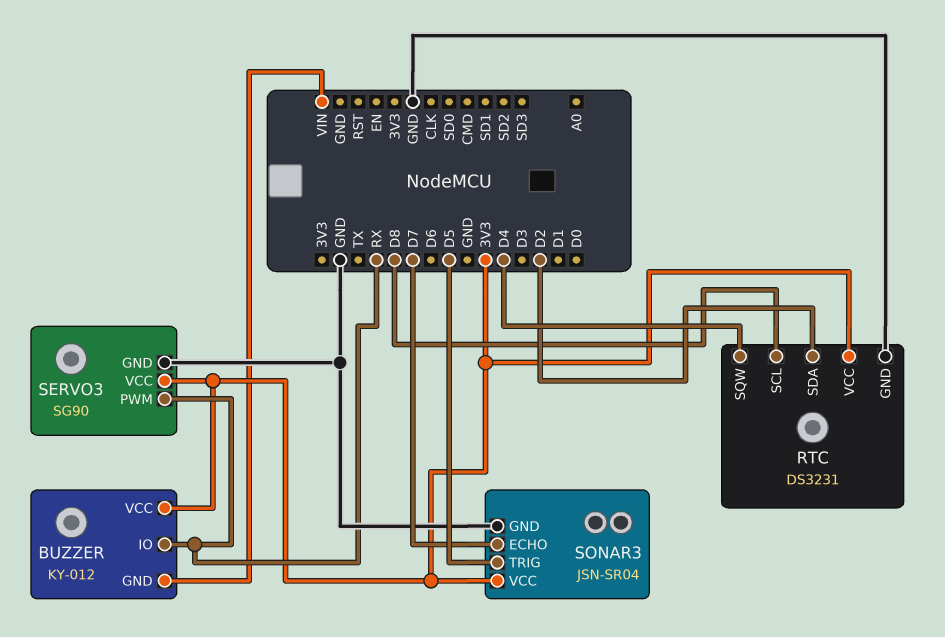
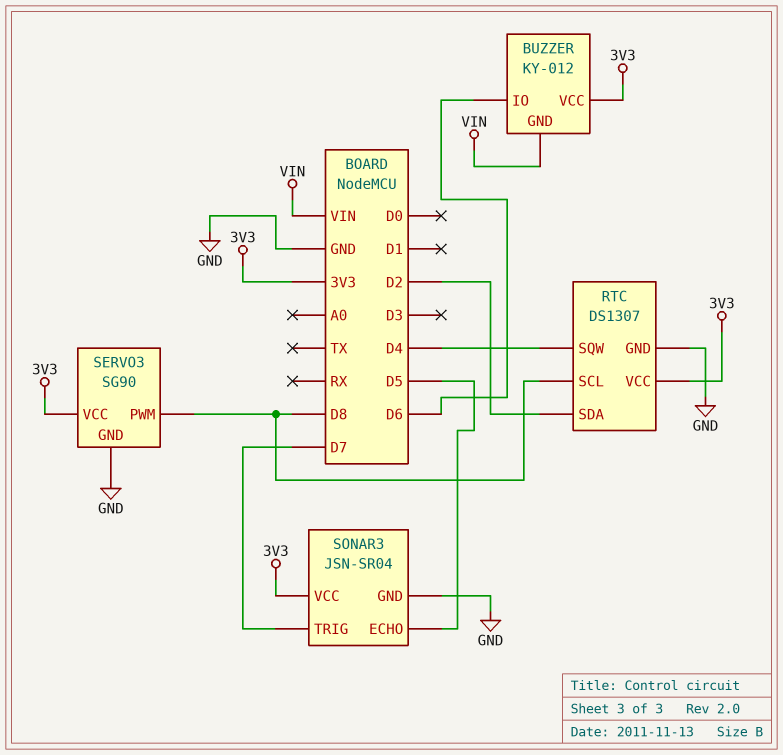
BUZZER pin IO: RX -> D6
RTC: DS3231 -> DS1307
SERVO3 pin PWM: RX -> D8
SONAR3 pin ECHO: D7 -> D5
SONAR3 pin TRIG: D5 -> D7

